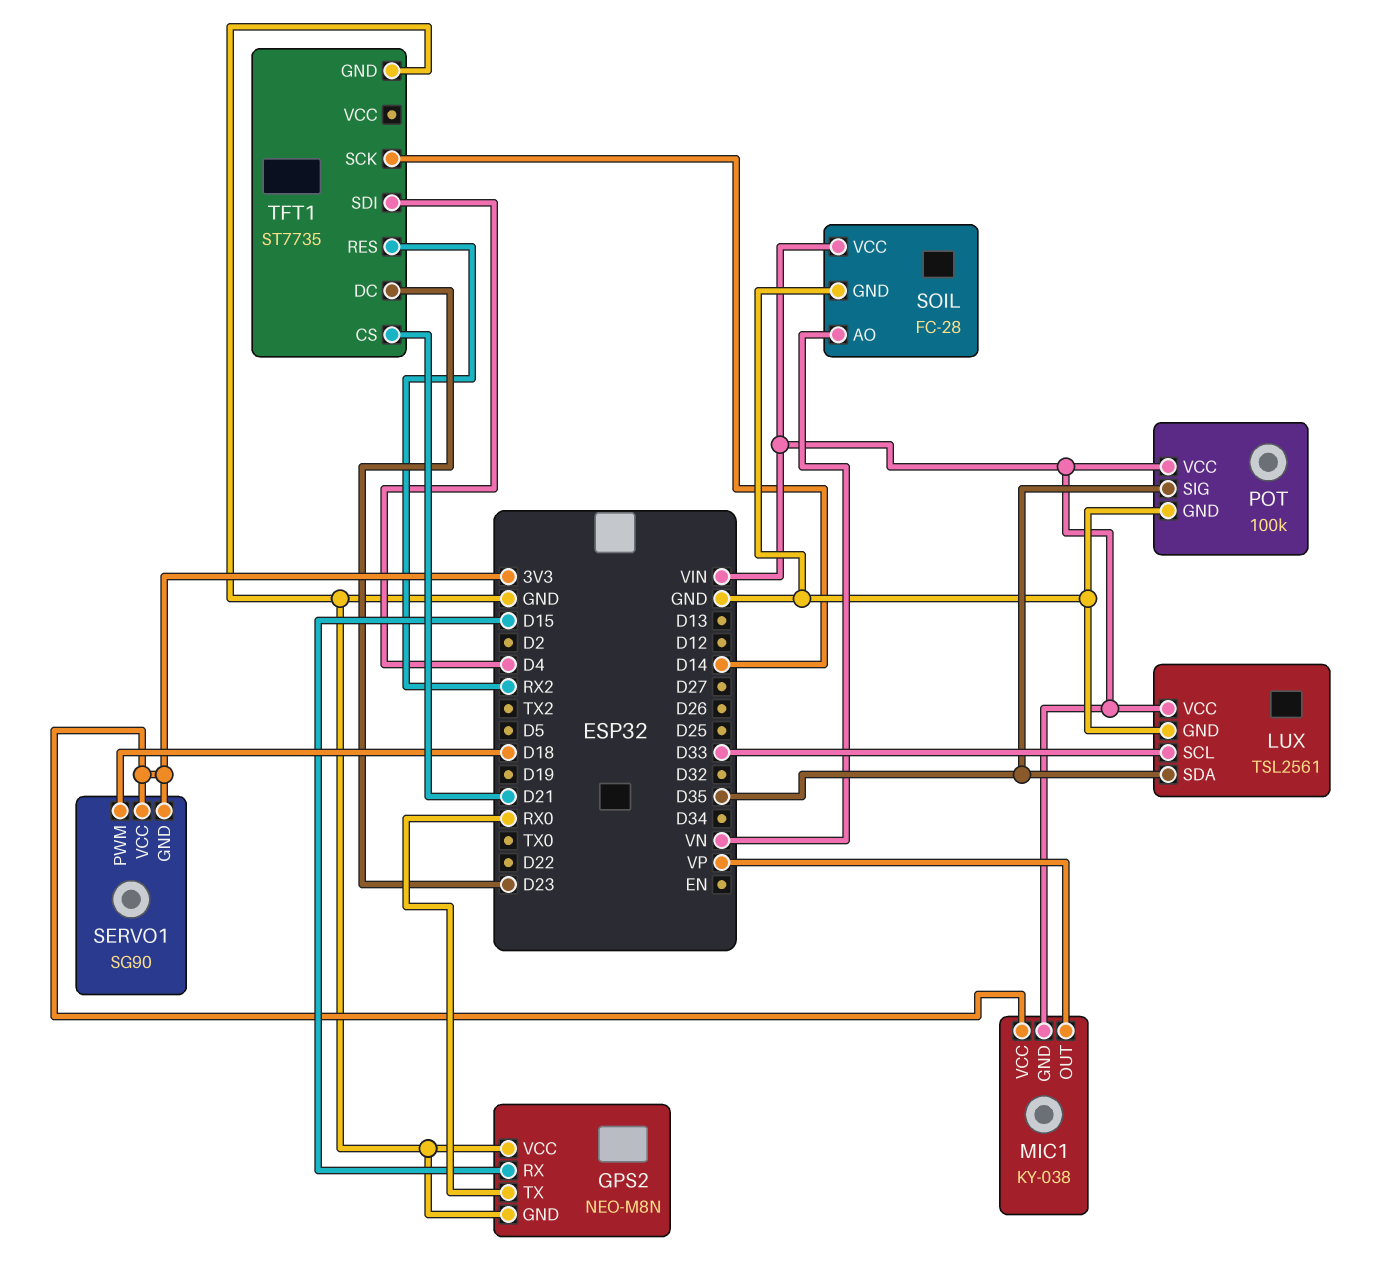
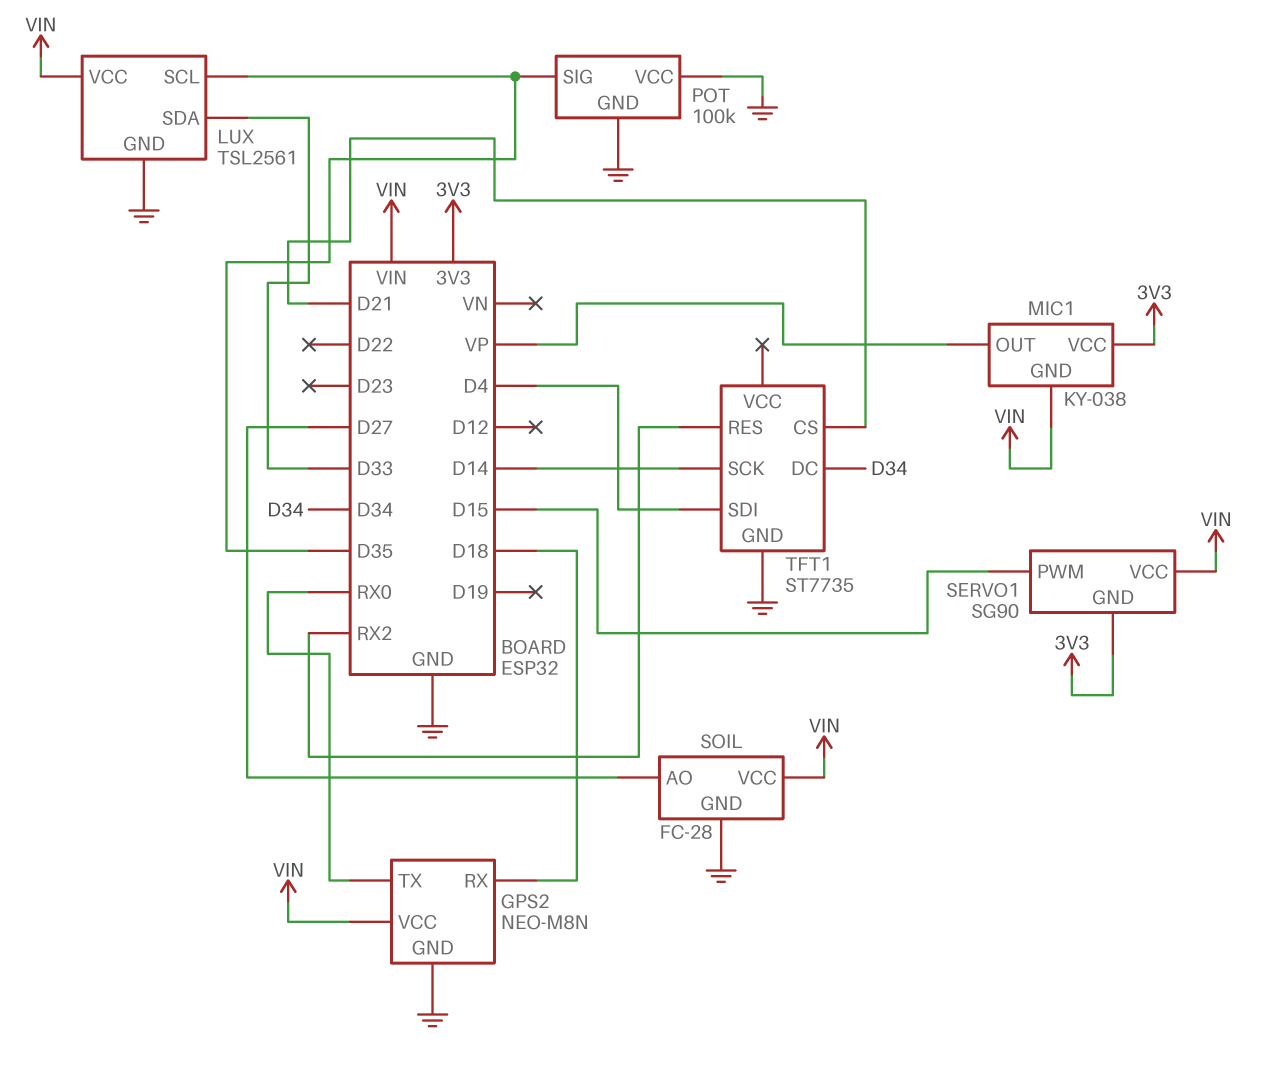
GPS2 pin RX: D15 -> D18
GPS2 pin VCC: GND -> VIN
LUX pin SCL: D33 -> D35
LUX pin SDA: D35 -> D33
POT pin VCC: VIN -> GND
SERVO1 pin PWM: D18 -> D15
SERVO1 pin VCC: 3V3 -> VIN
SOIL pin AO: VN -> D27
TFT1 pin DC: D23 -> D34

